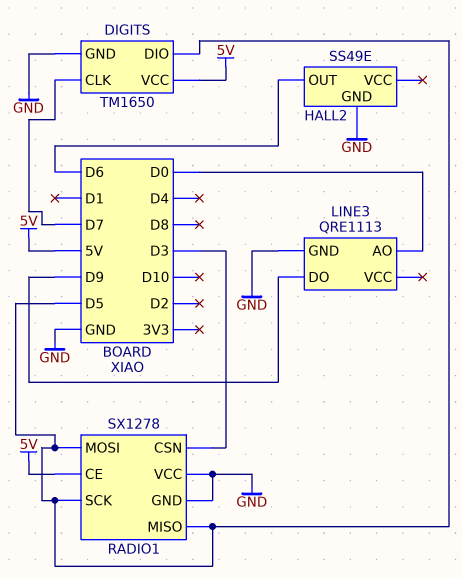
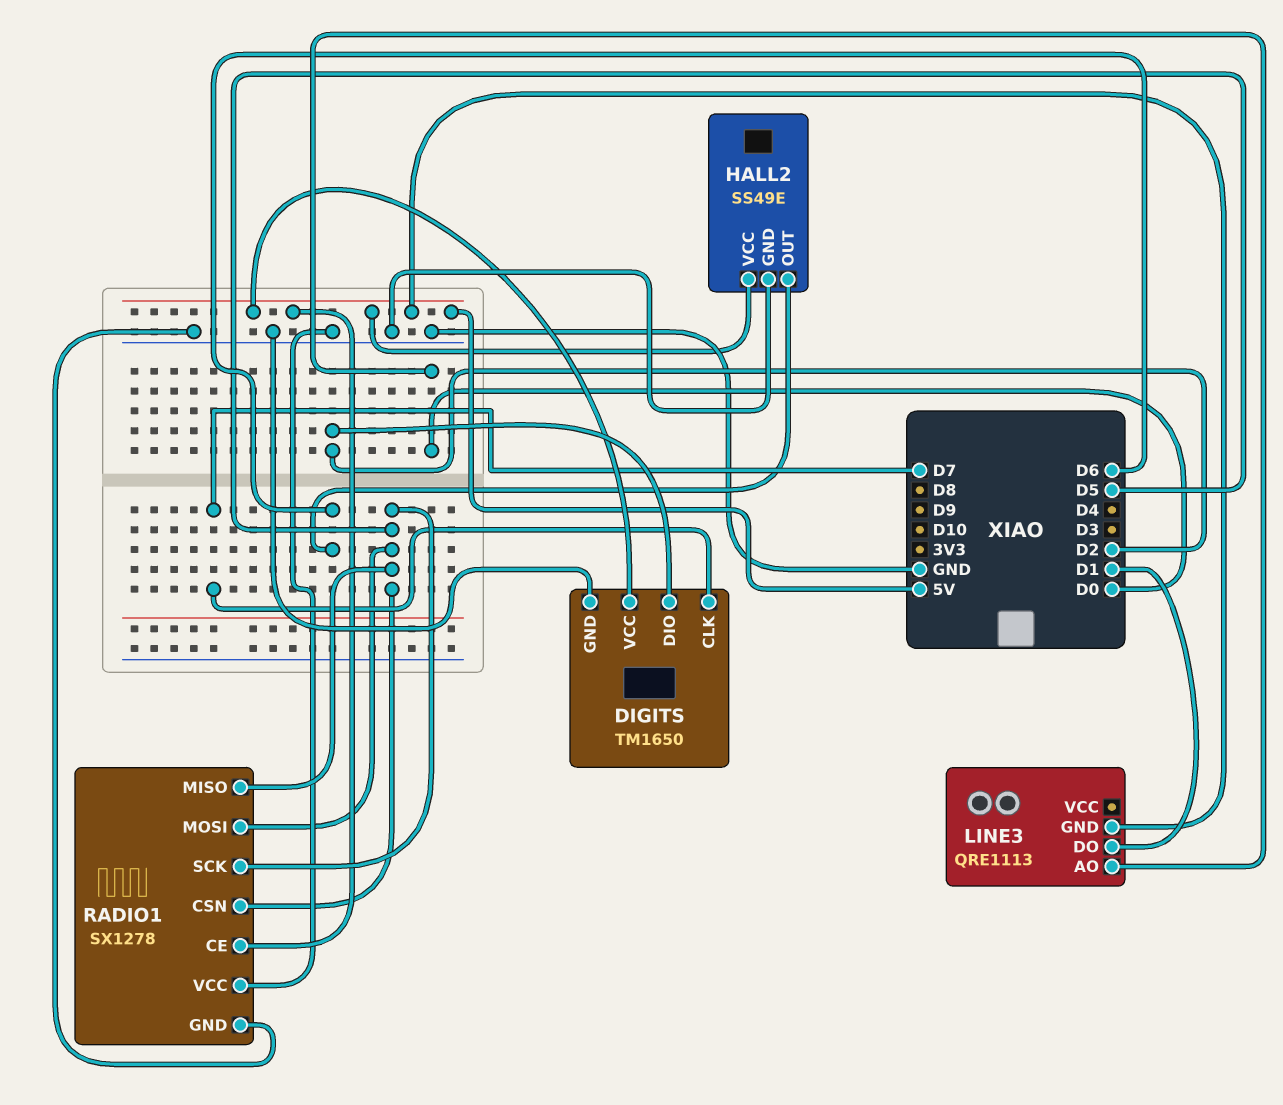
DIGITS pin DIO: D5 -> D2
HALL2 pin VCC: none -> 5V
LINE3 pin DO: D9 -> D1
LINE3 pin GND: GND -> 5V
RADIO1 pin CSN: D3 -> D5

